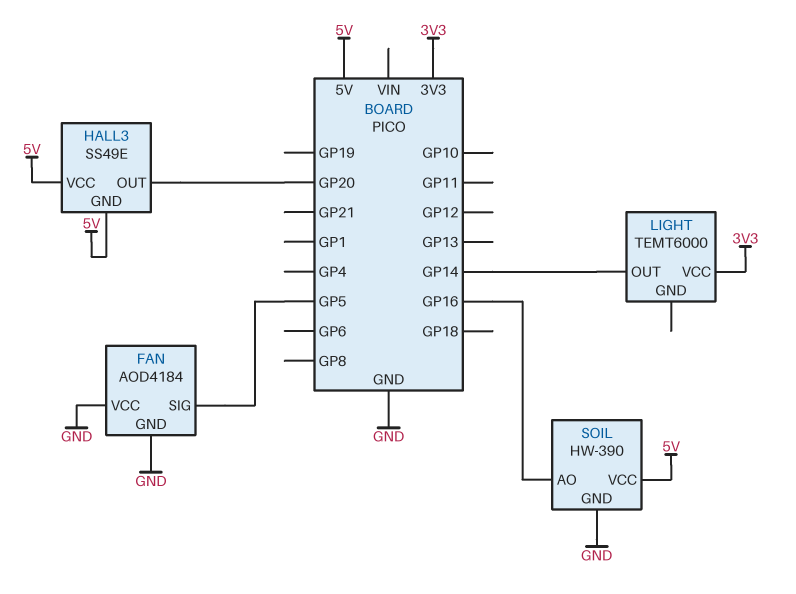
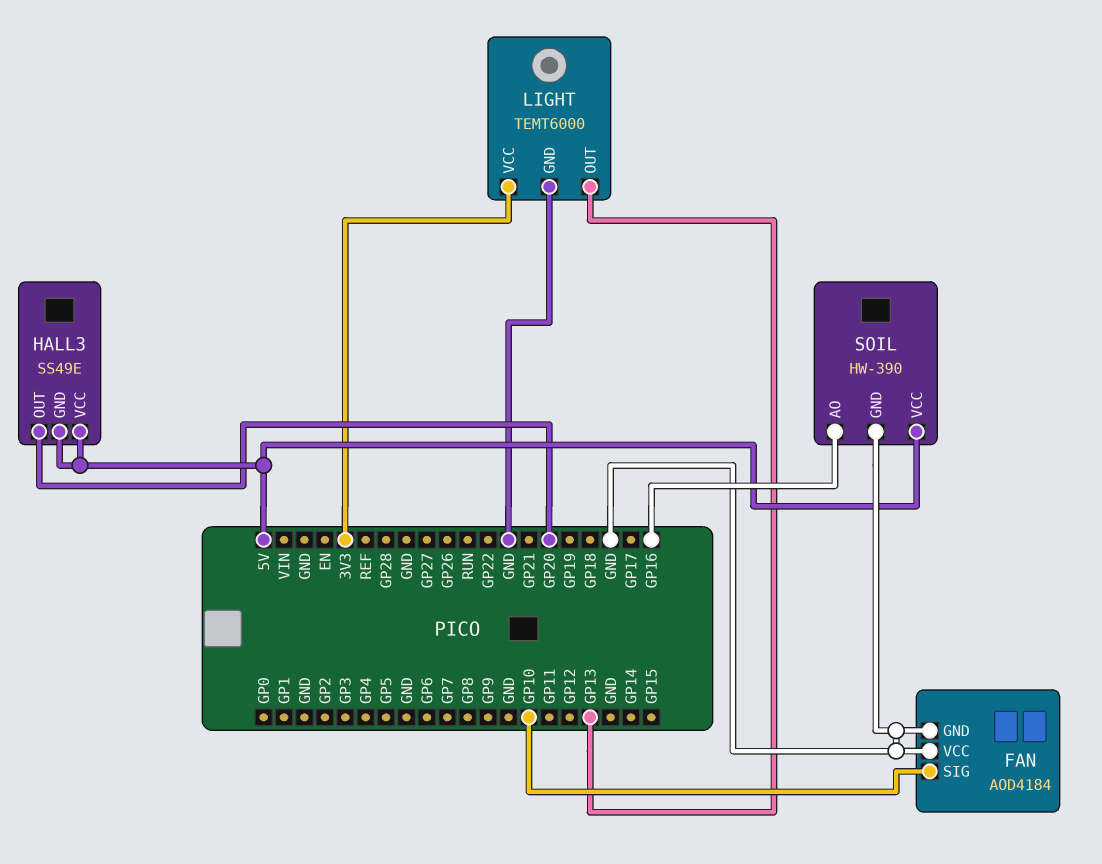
FAN pin SIG: GP5 -> GP10
LIGHT pin GND: none -> GND
LIGHT pin OUT: GP14 -> GP13

